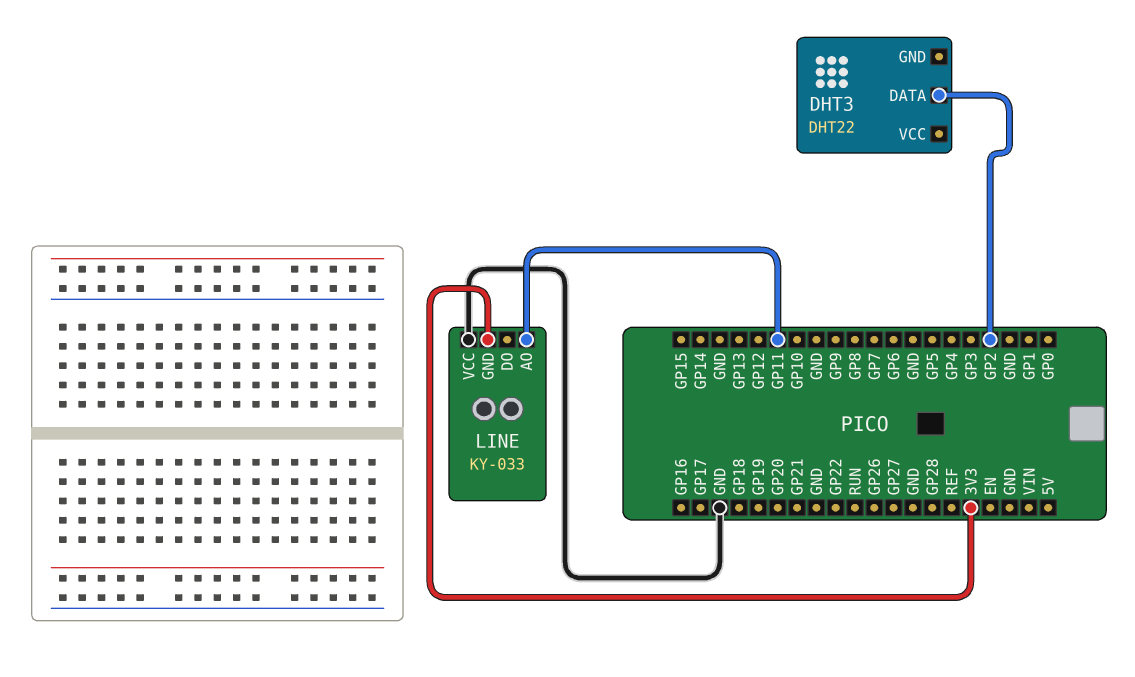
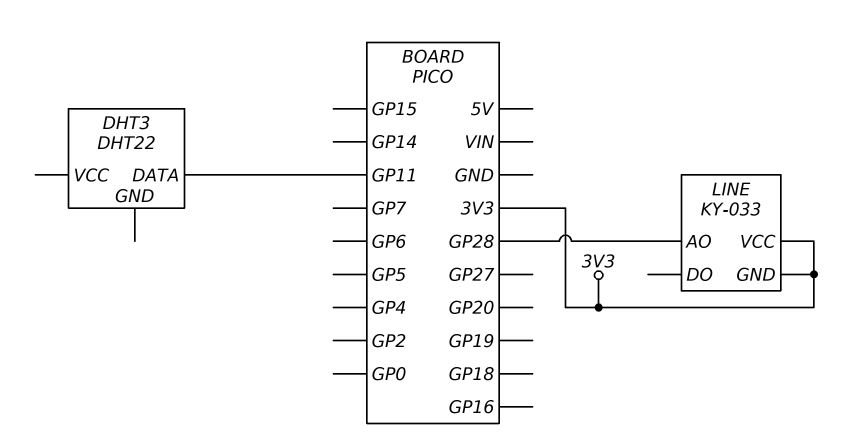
DHT3 pin DATA: GP2 -> GP11
LINE pin AO: GP11 -> GP28
LINE pin VCC: GND -> 3V3

